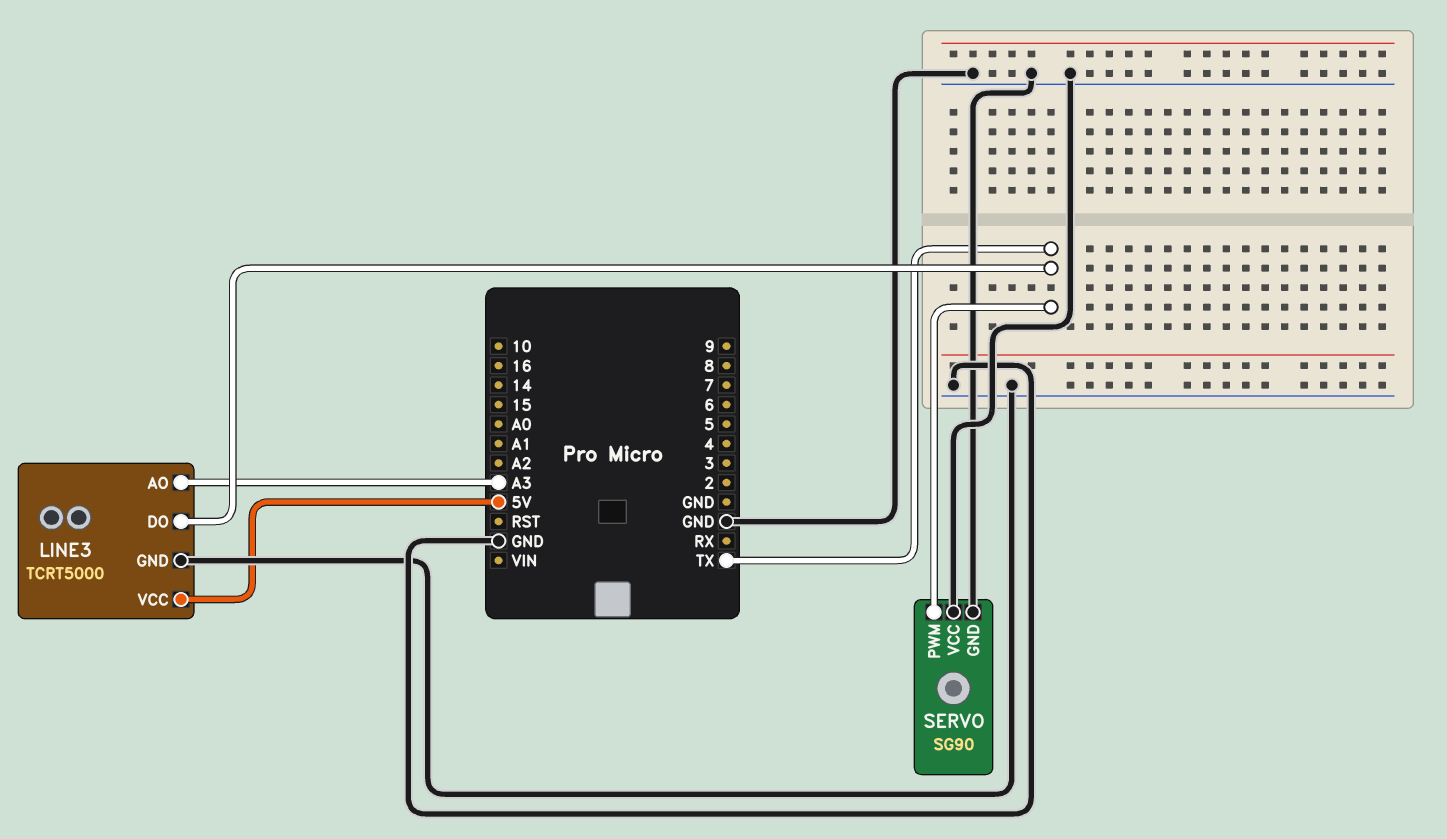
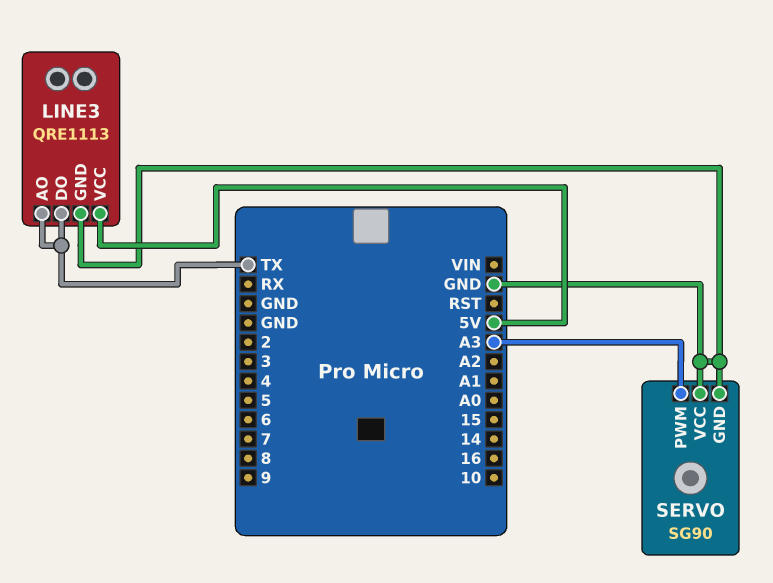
LINE3: TCRT5000 -> QRE1113
LINE3 pin AO: A3 -> TX
SERVO pin PWM: TX -> A3

